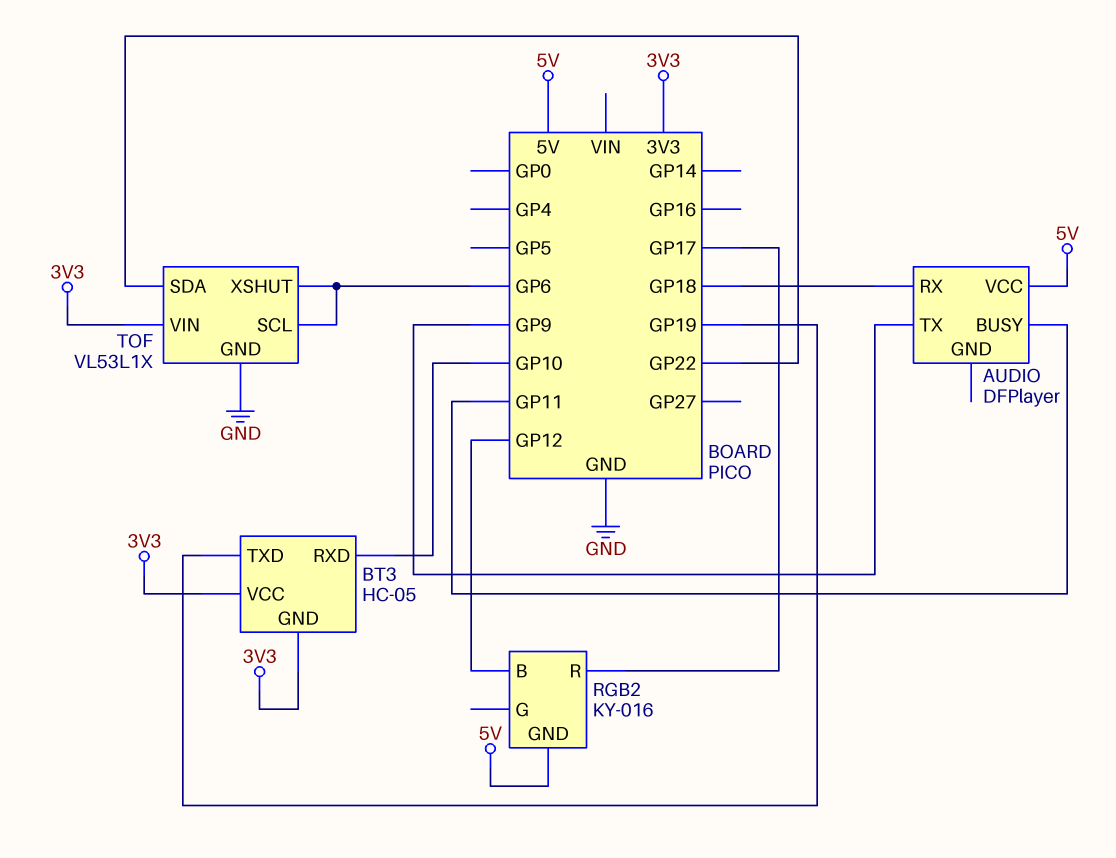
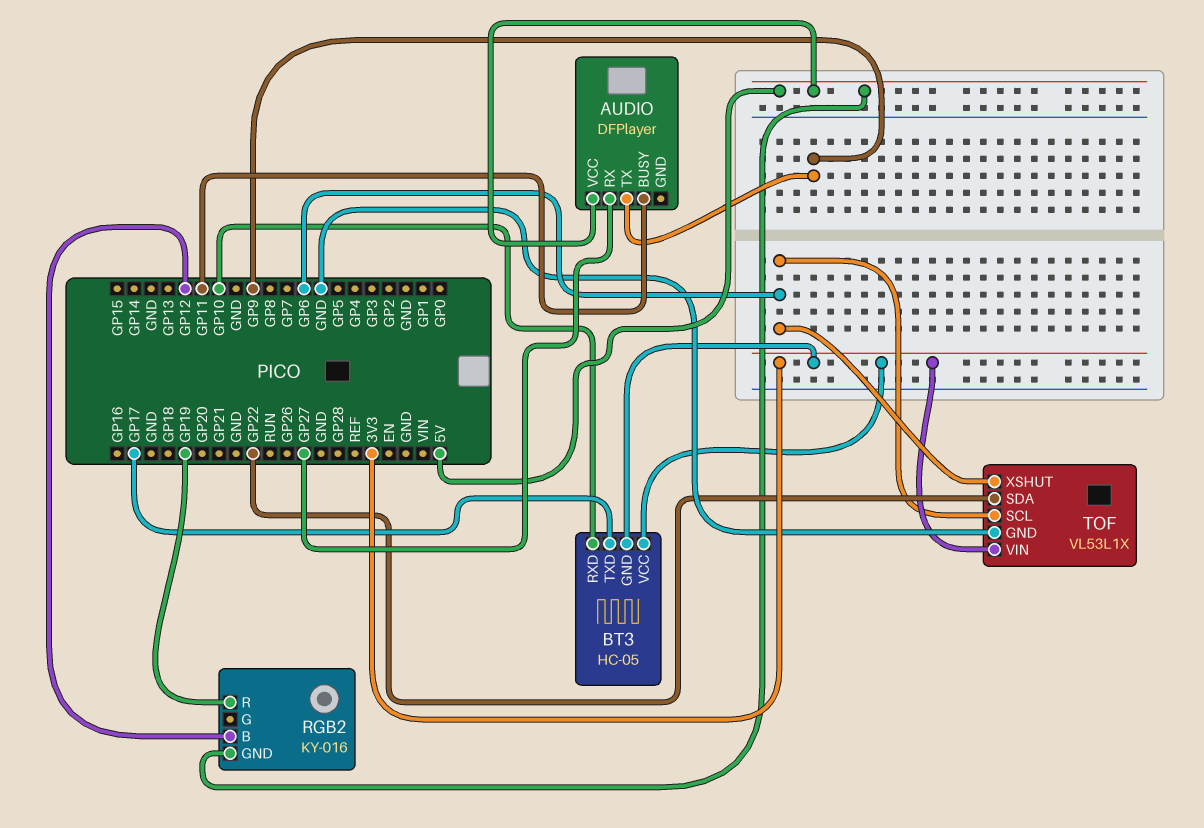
AUDIO pin RX: GP18 -> GP27
BT3 pin TXD: GP19 -> GP17
RGB2 pin R: GP17 -> GP19

